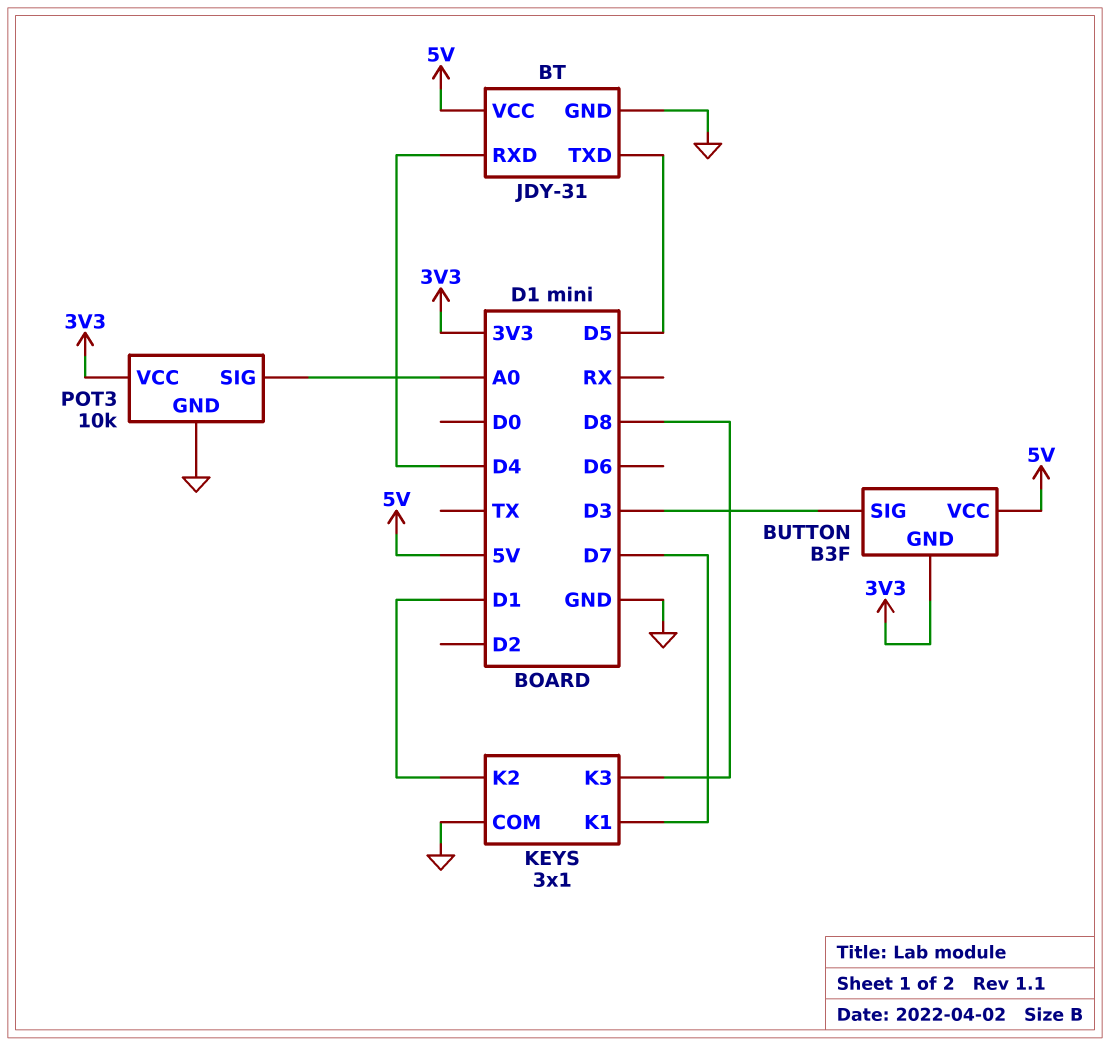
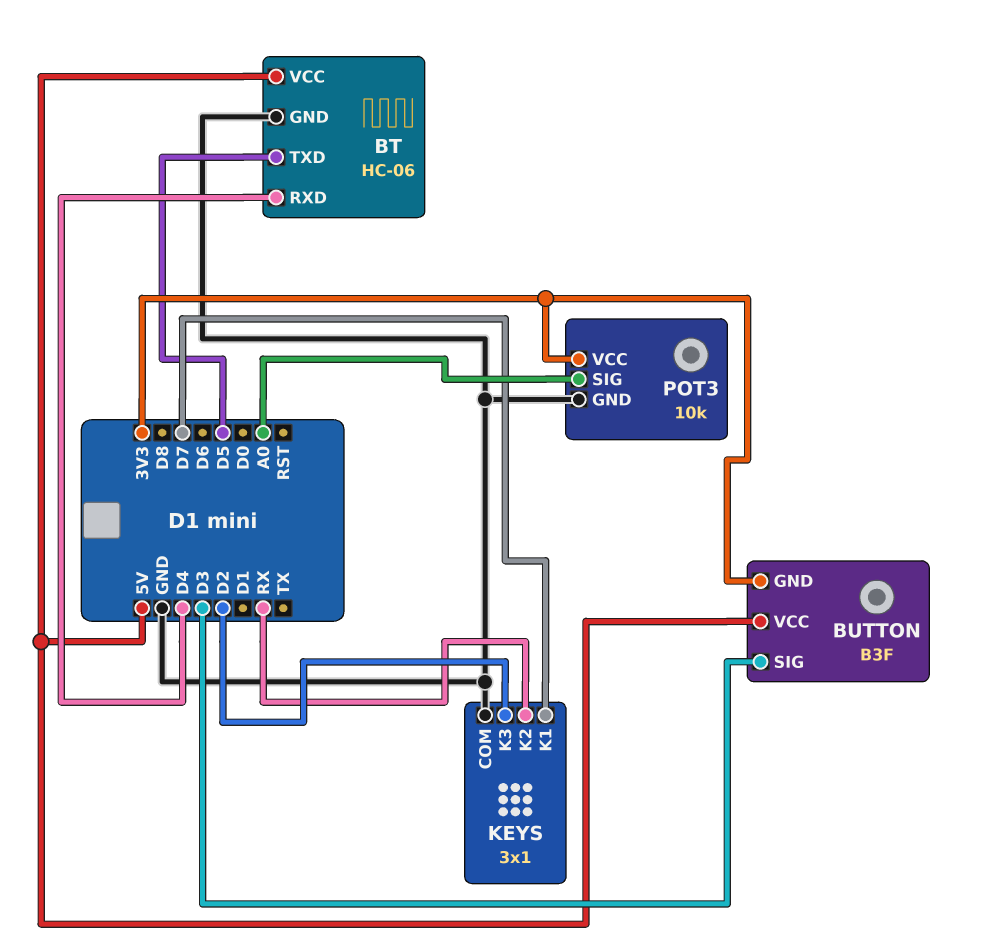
BT: JDY-31 -> HC-06
KEYS pin K2: D1 -> RX
KEYS pin K3: D8 -> D2

